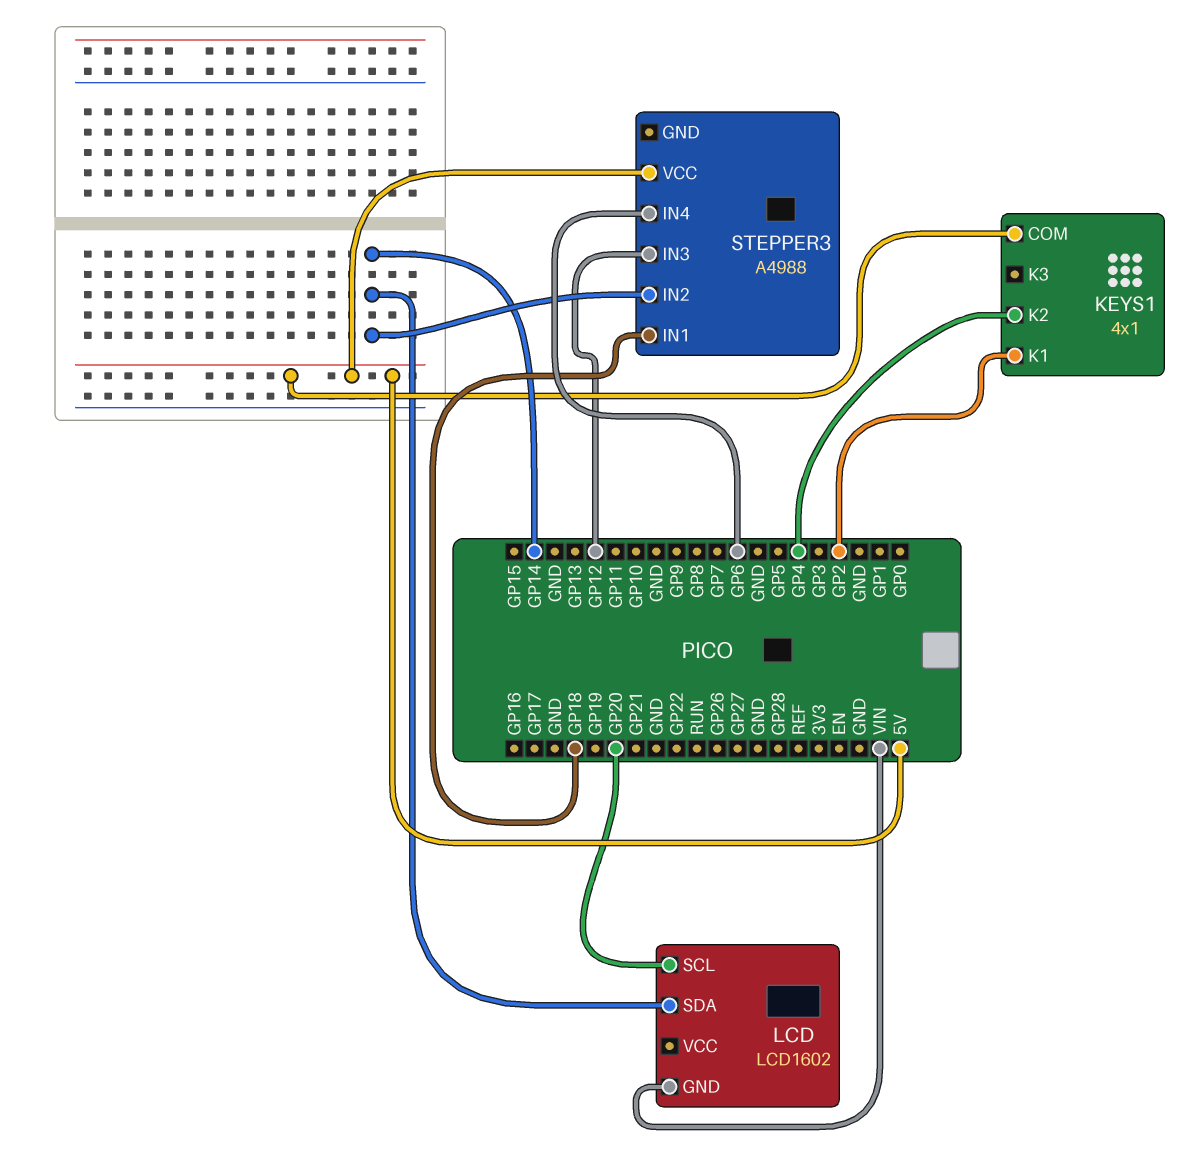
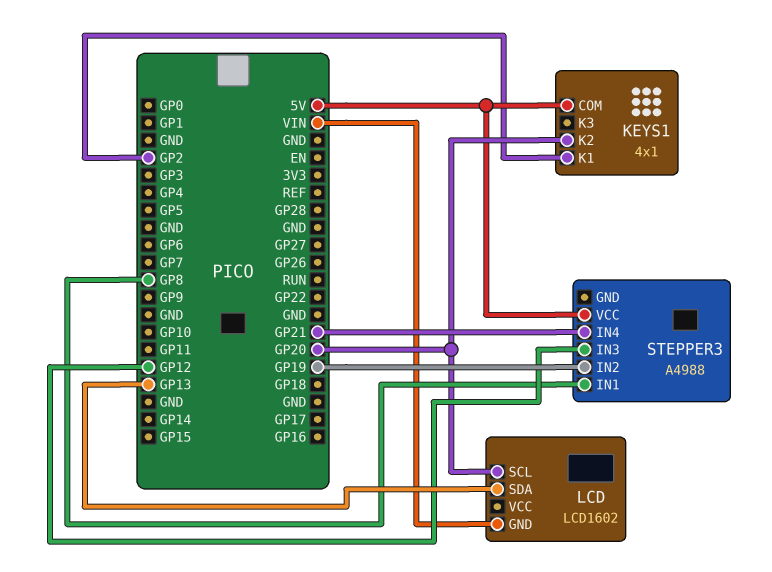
KEYS1 pin K2: GP4 -> GP20
LCD pin SDA: GP14 -> GP13
STEPPER3 pin IN1: GP18 -> GP8
STEPPER3 pin IN2: GP14 -> GP19
STEPPER3 pin IN4: GP6 -> GP21

